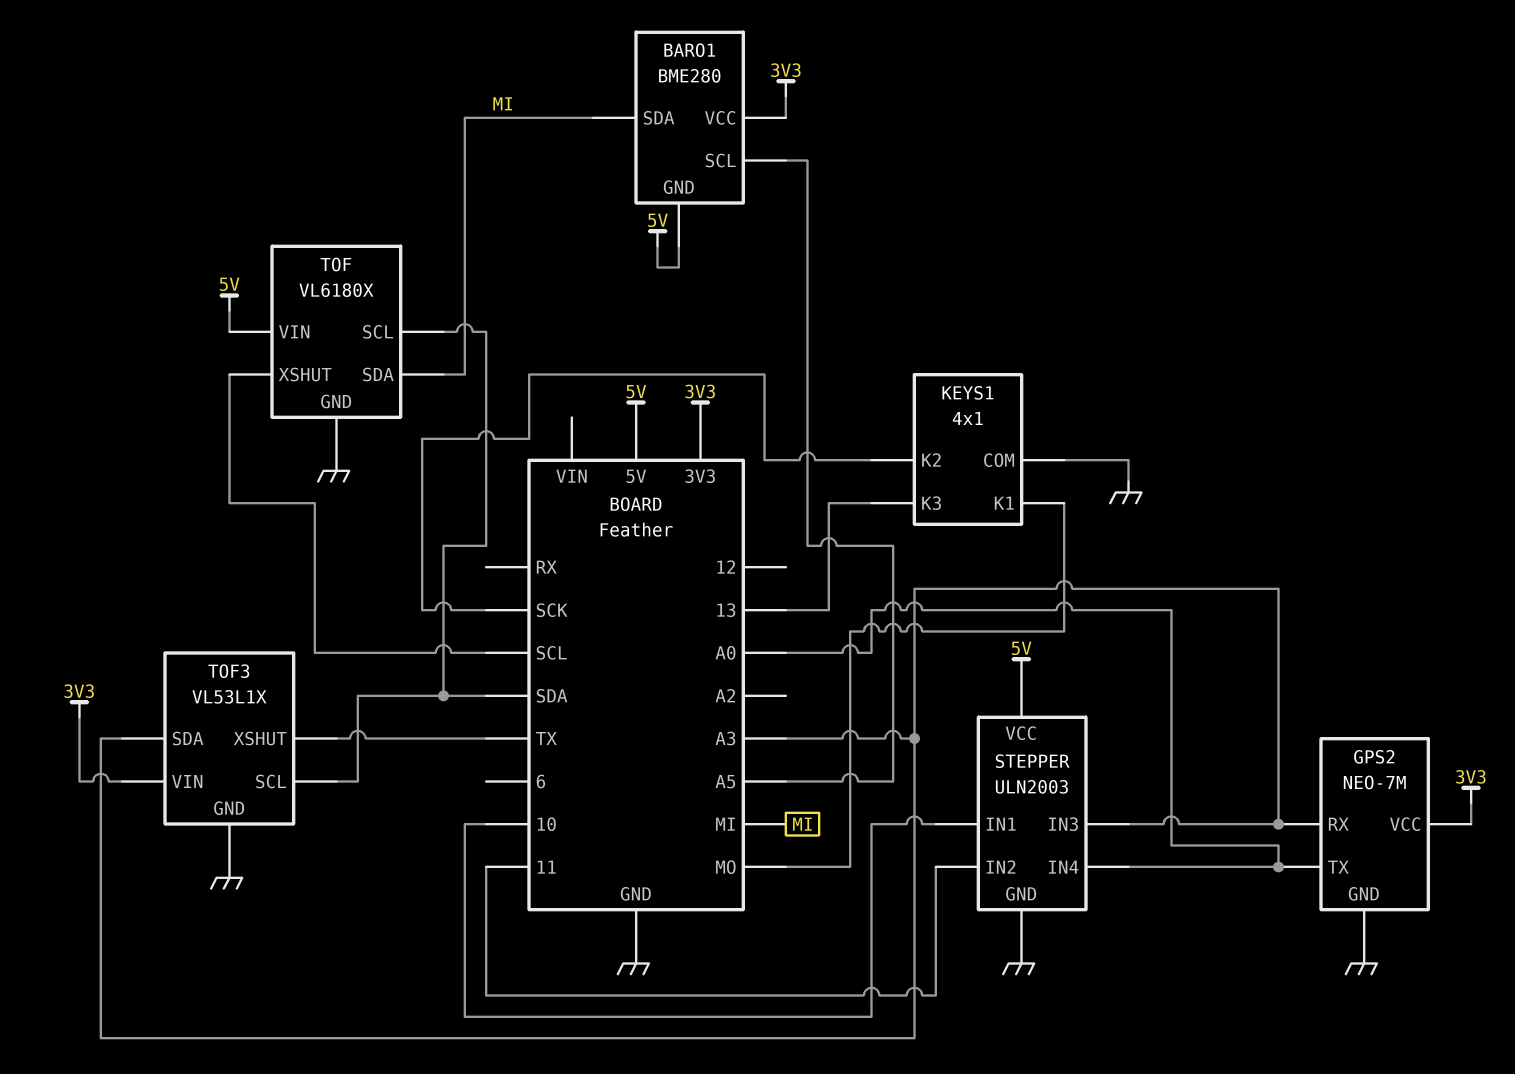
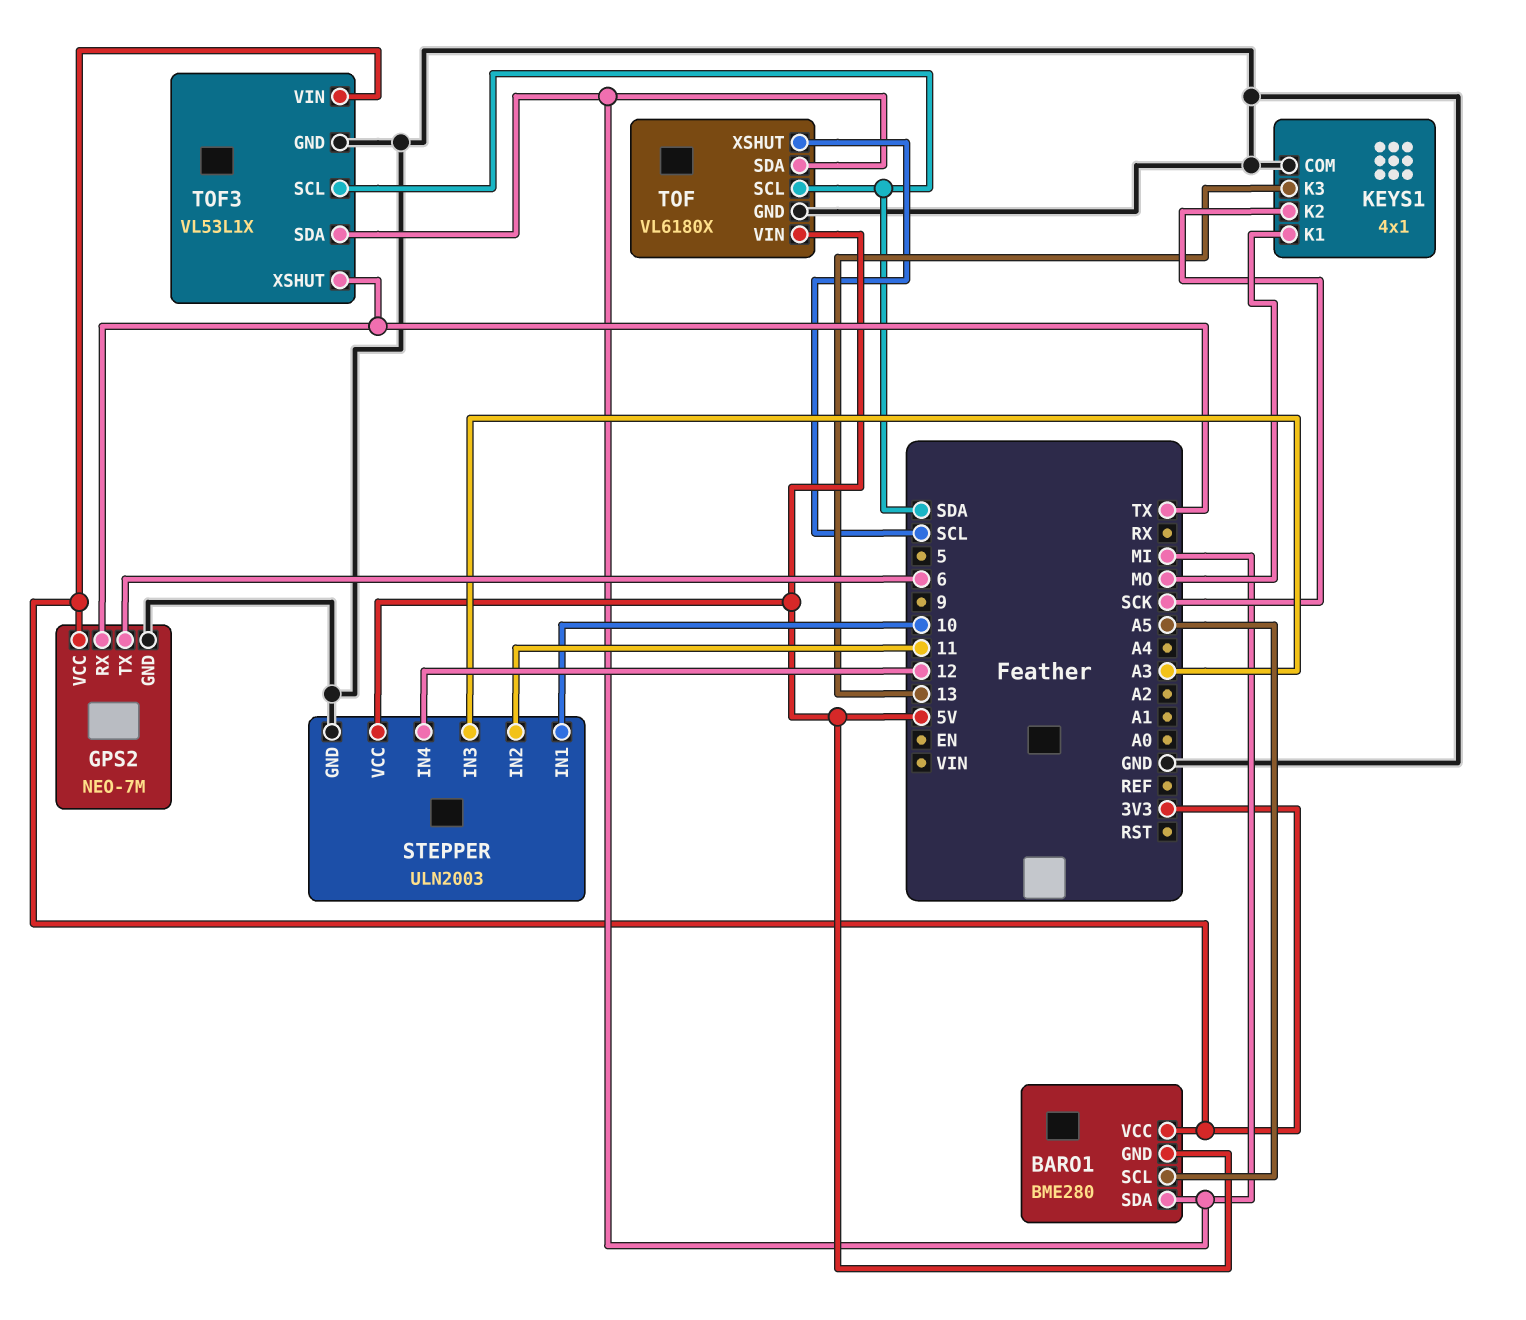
GPS2 pin RX: A3 -> TX
GPS2 pin TX: A0 -> 6
STEPPER pin IN4: A0 -> 12
TOF3 pin SDA: A3 -> MI

